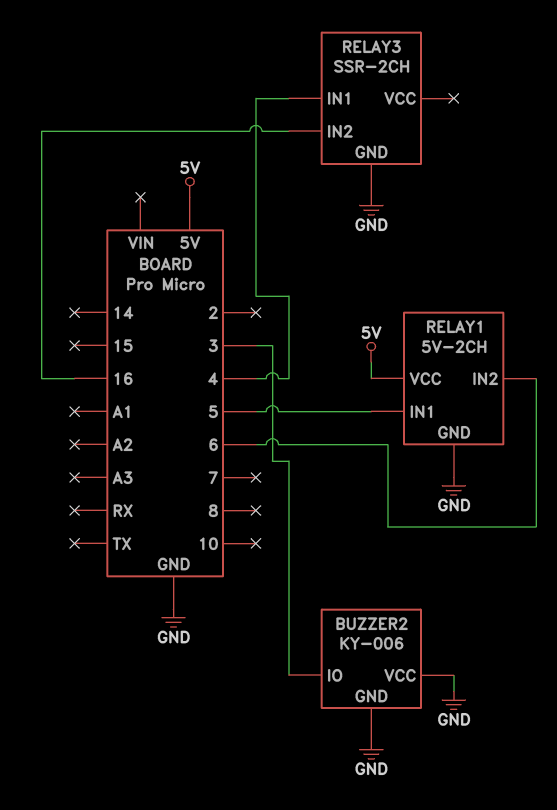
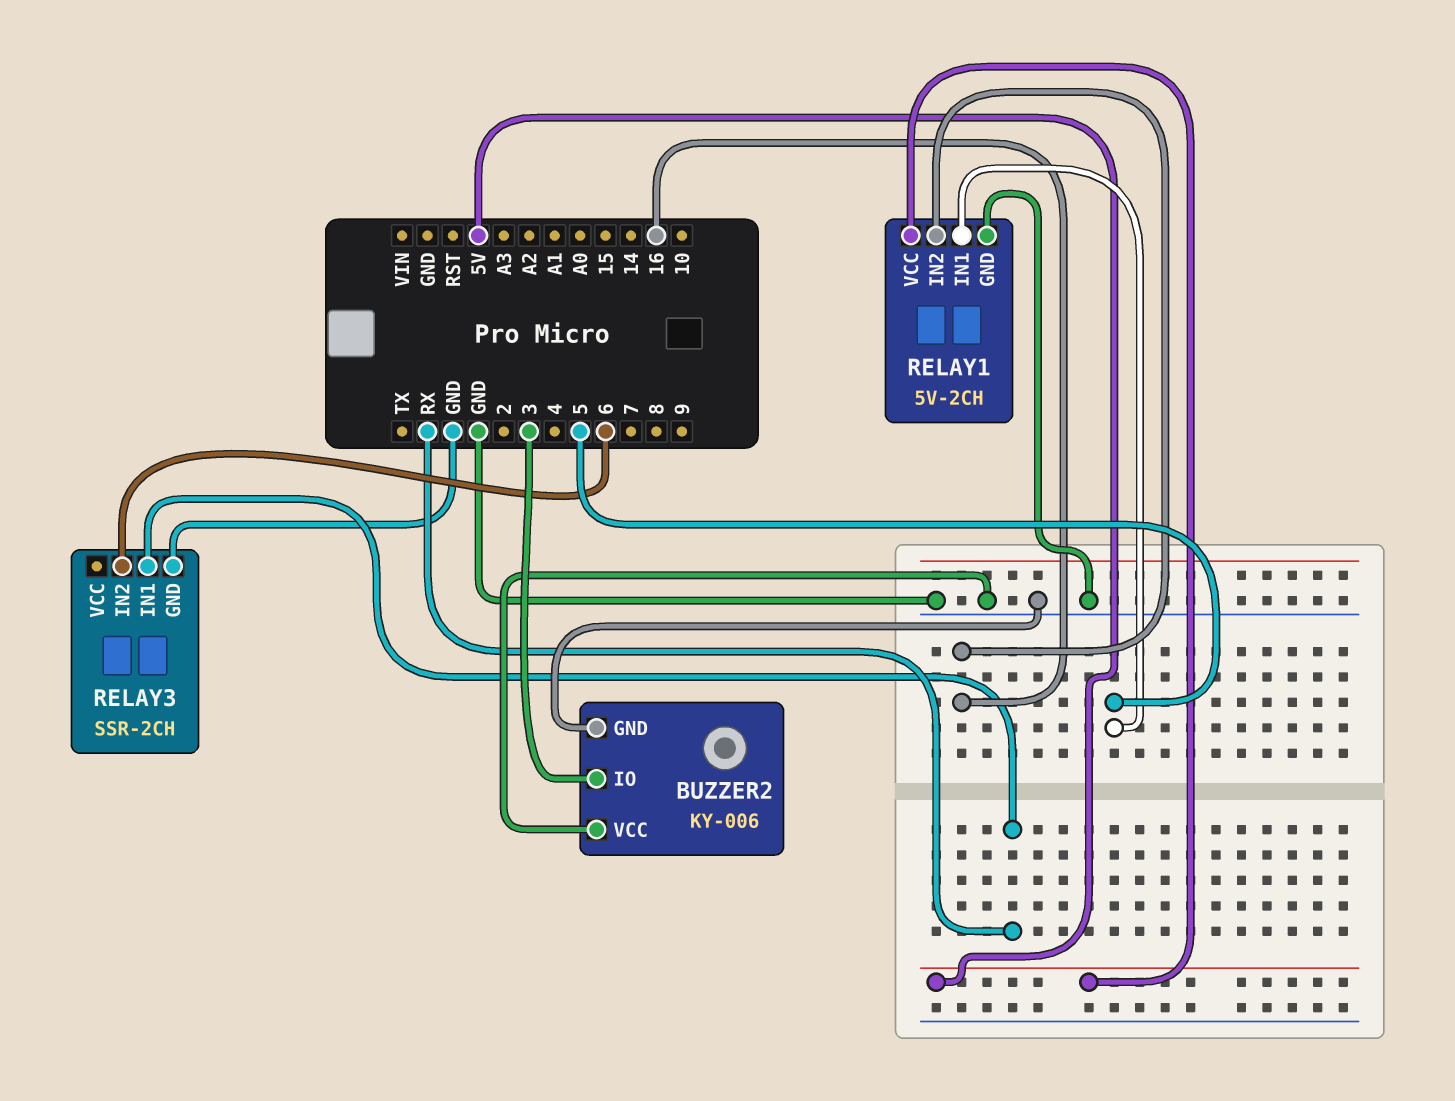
RELAY1 pin IN2: 6 -> 16
RELAY3 pin IN1: 4 -> RX
RELAY3 pin IN2: 16 -> 6

